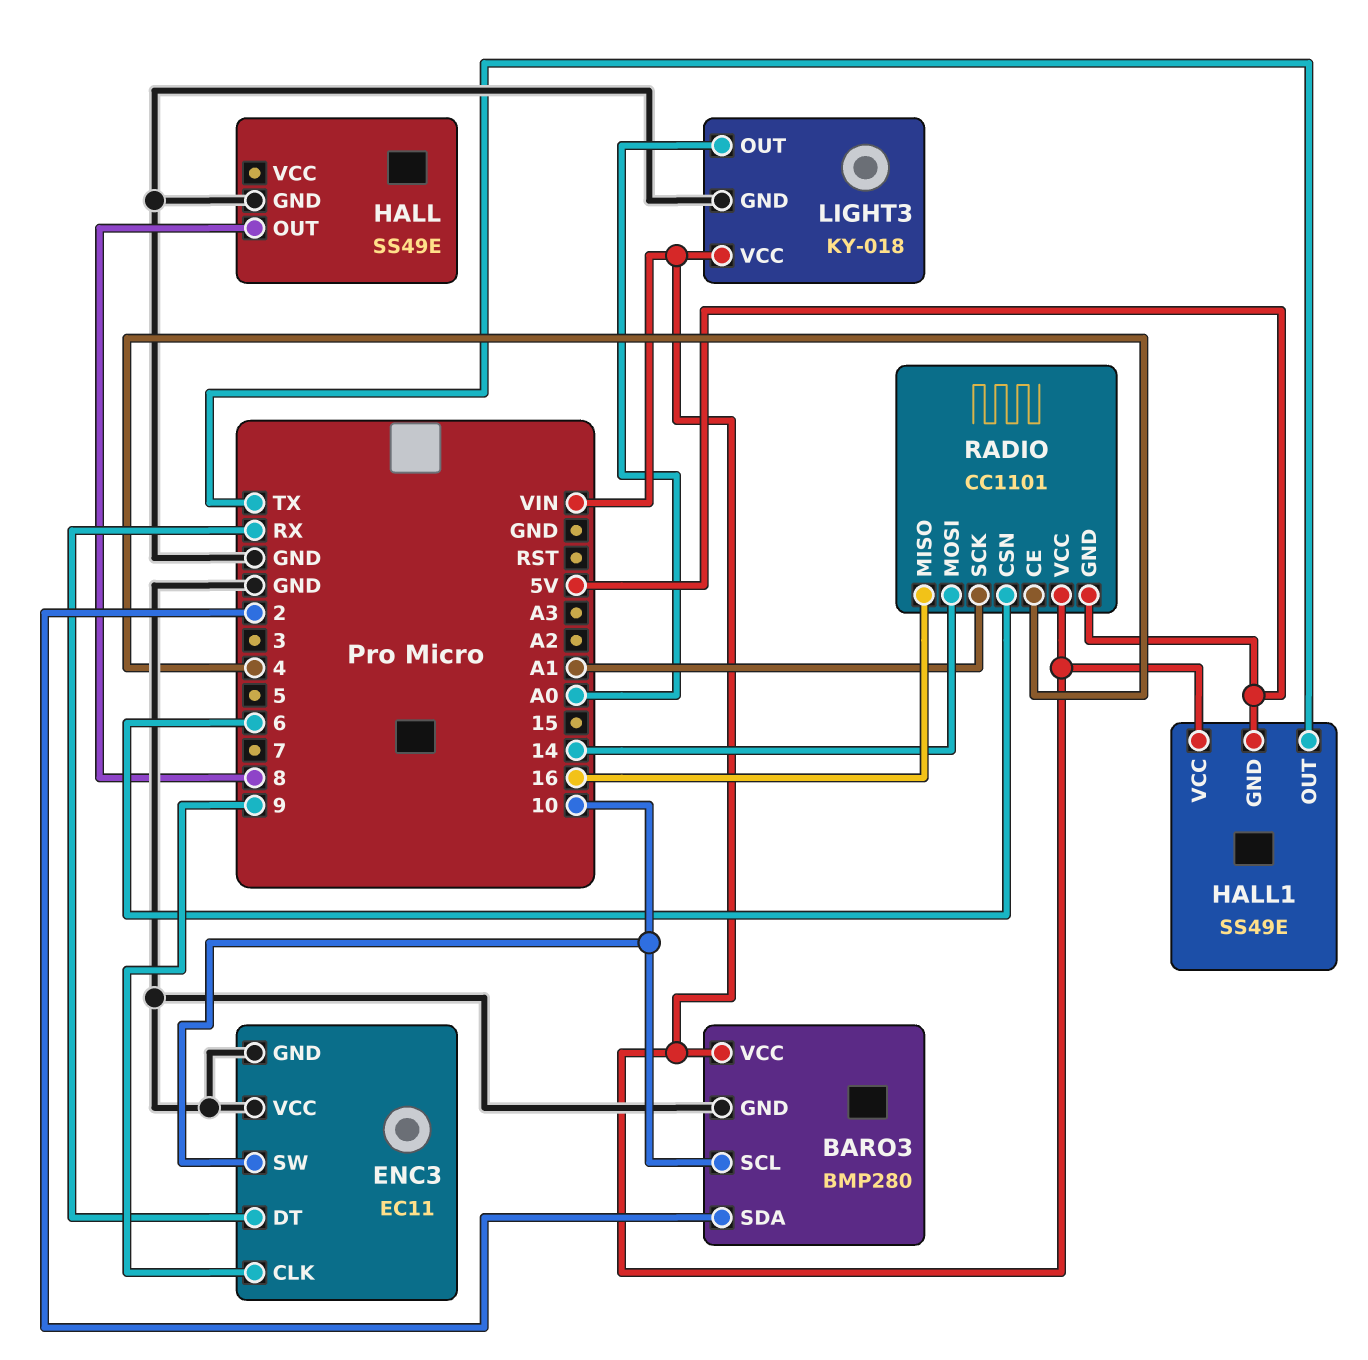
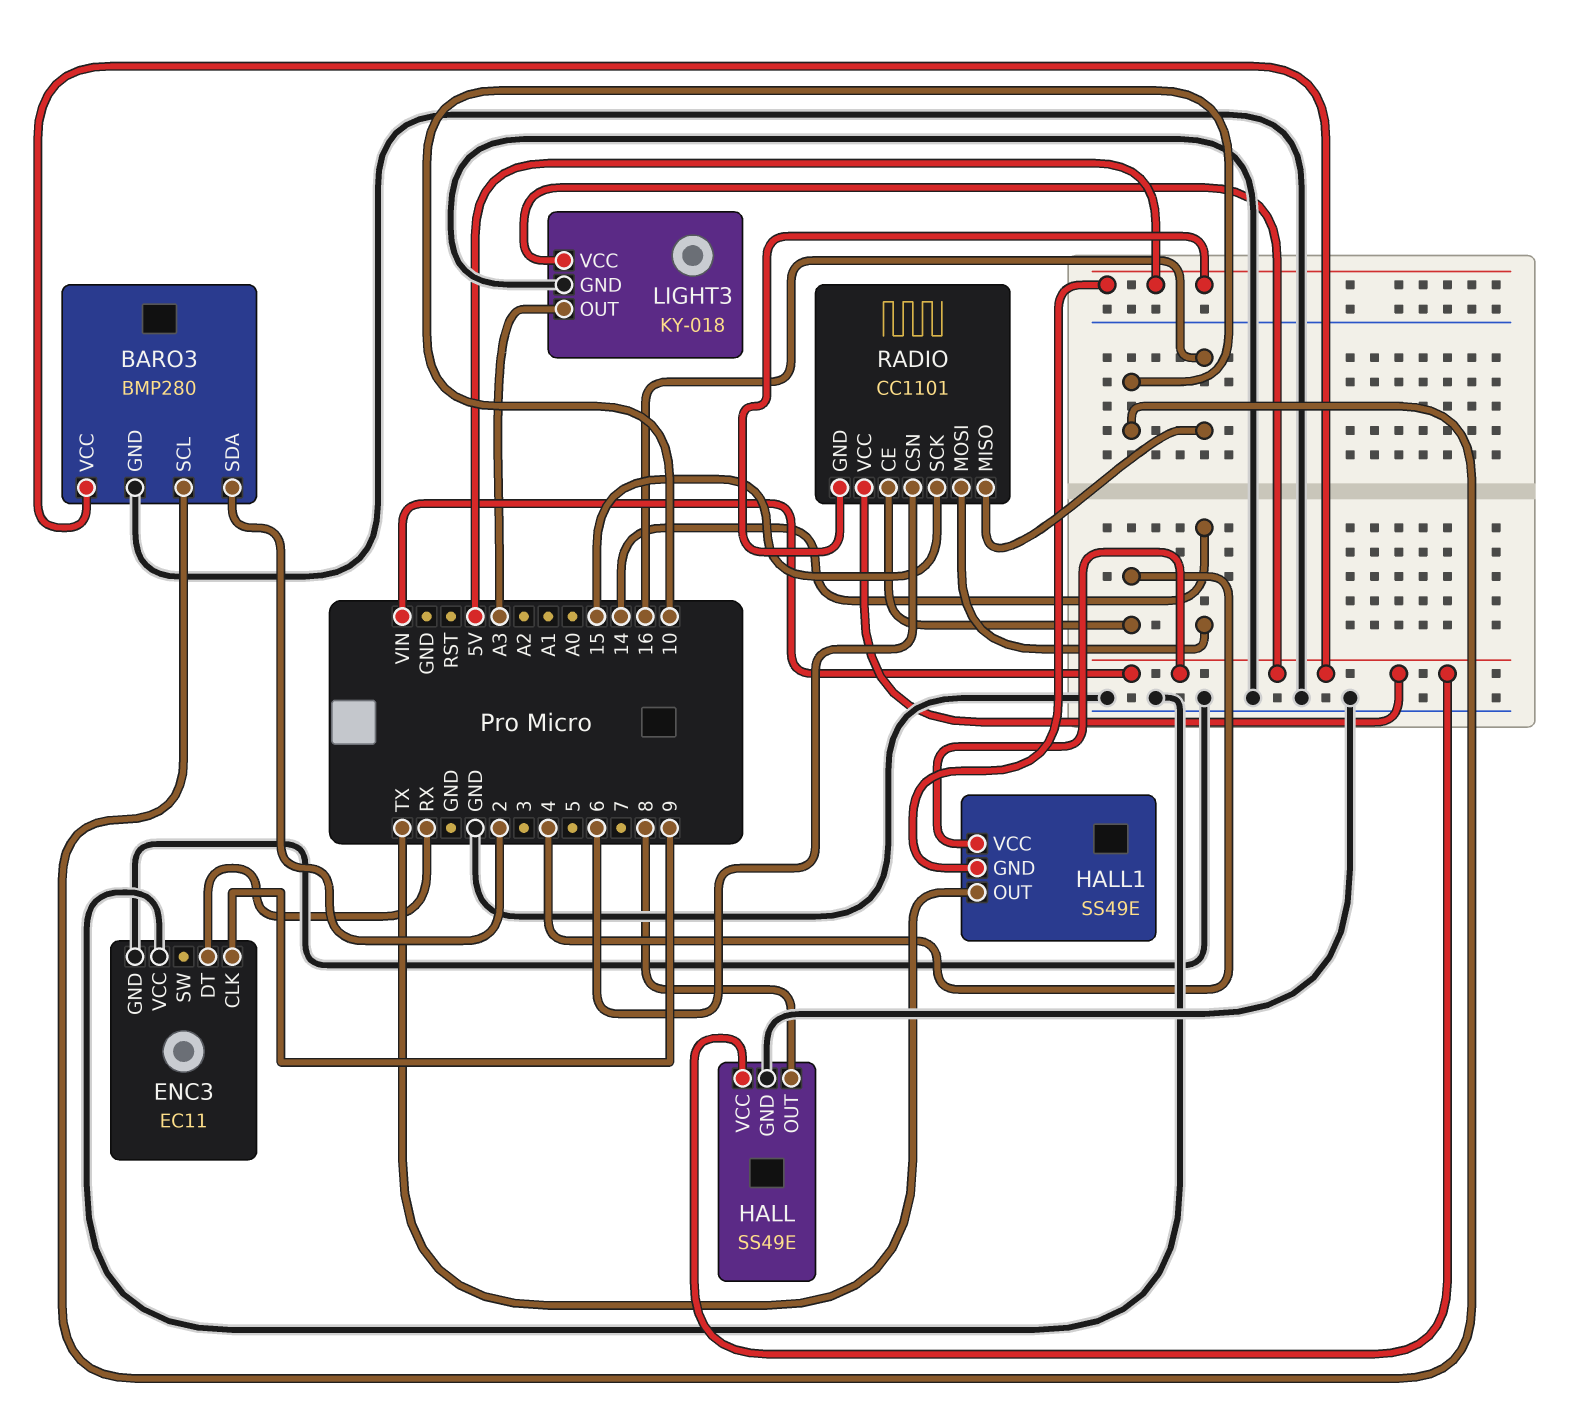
ENC3 pin SW: 10 -> none
HALL pin VCC: none -> VIN
LIGHT3 pin OUT: A0 -> A3
RADIO pin SCK: A1 -> 15

